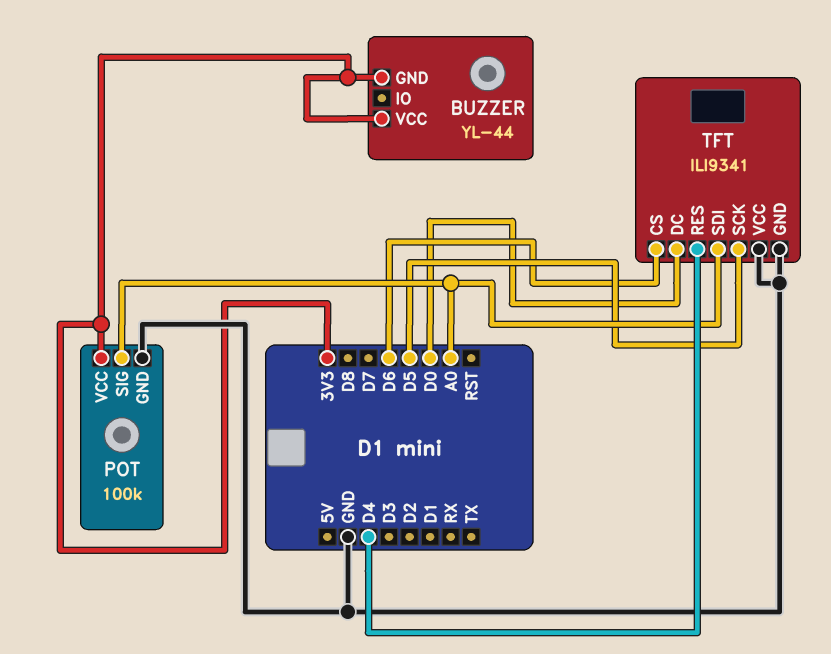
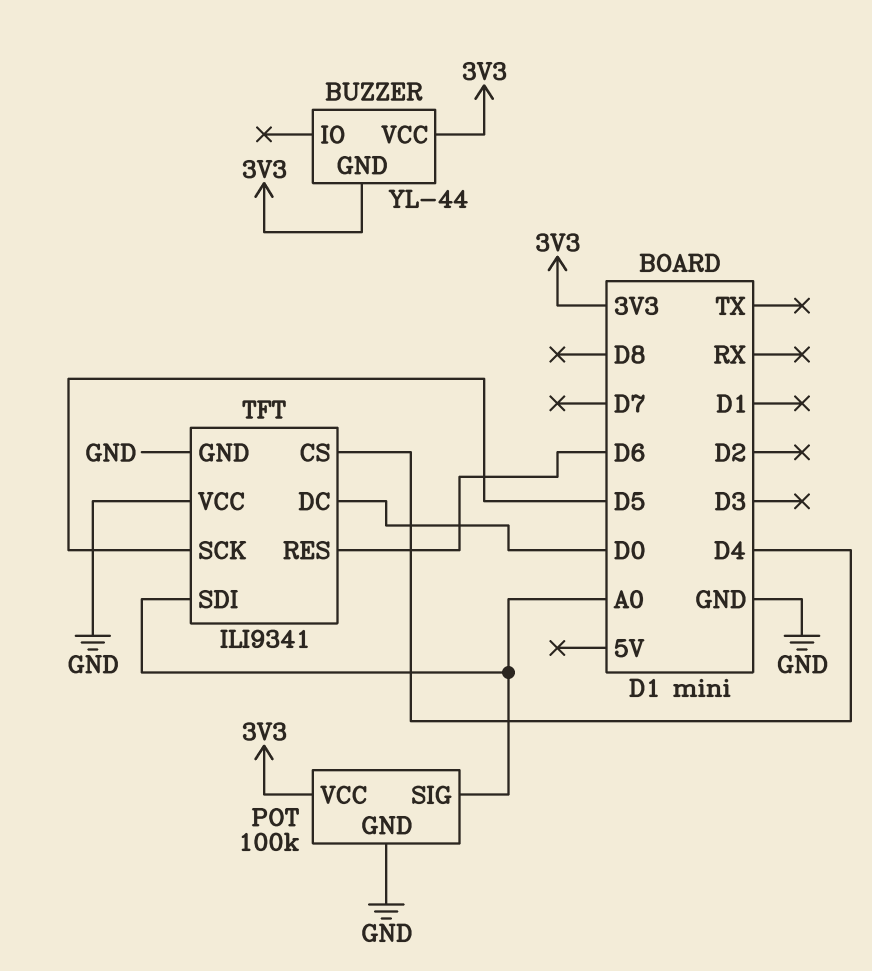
TFT pin CS: D6 -> D4
TFT pin RES: D4 -> D6

